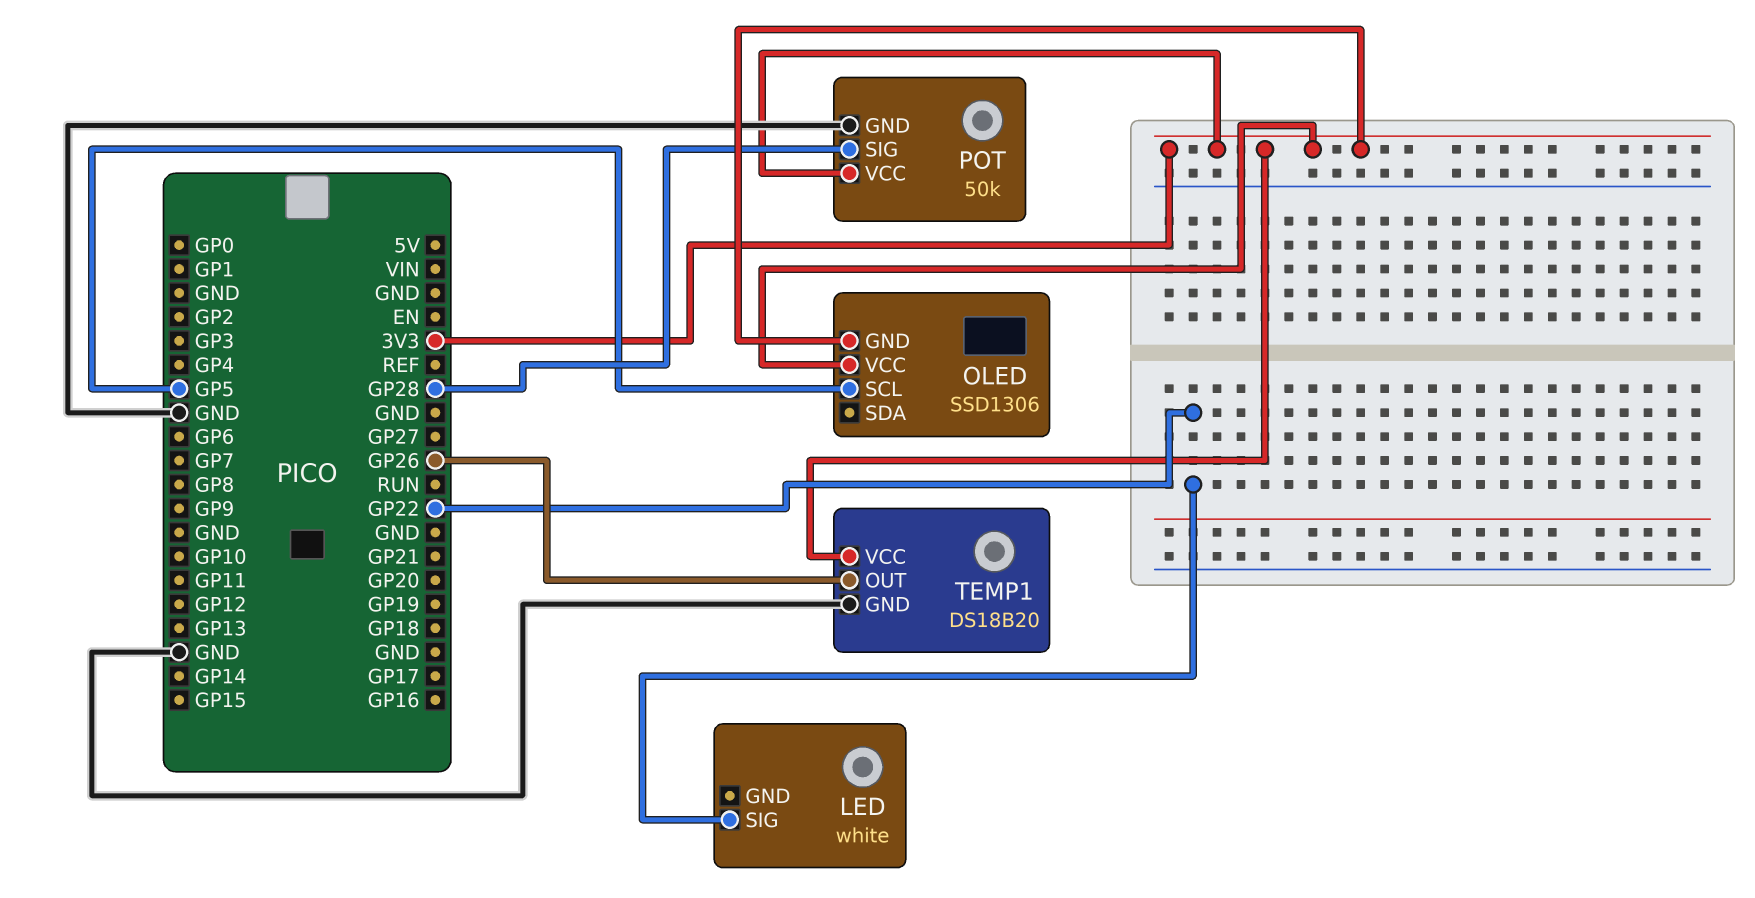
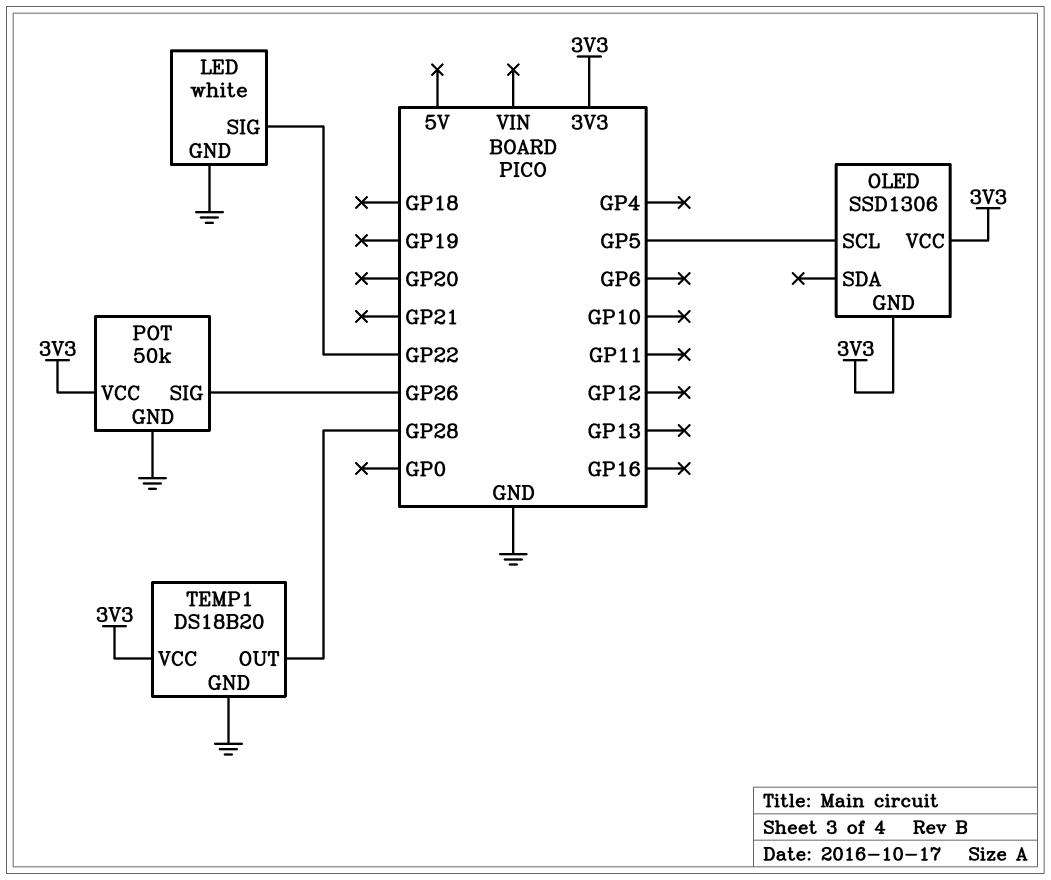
LED pin GND: none -> GND
POT pin SIG: GP28 -> GP26
TEMP1 pin OUT: GP26 -> GP28

